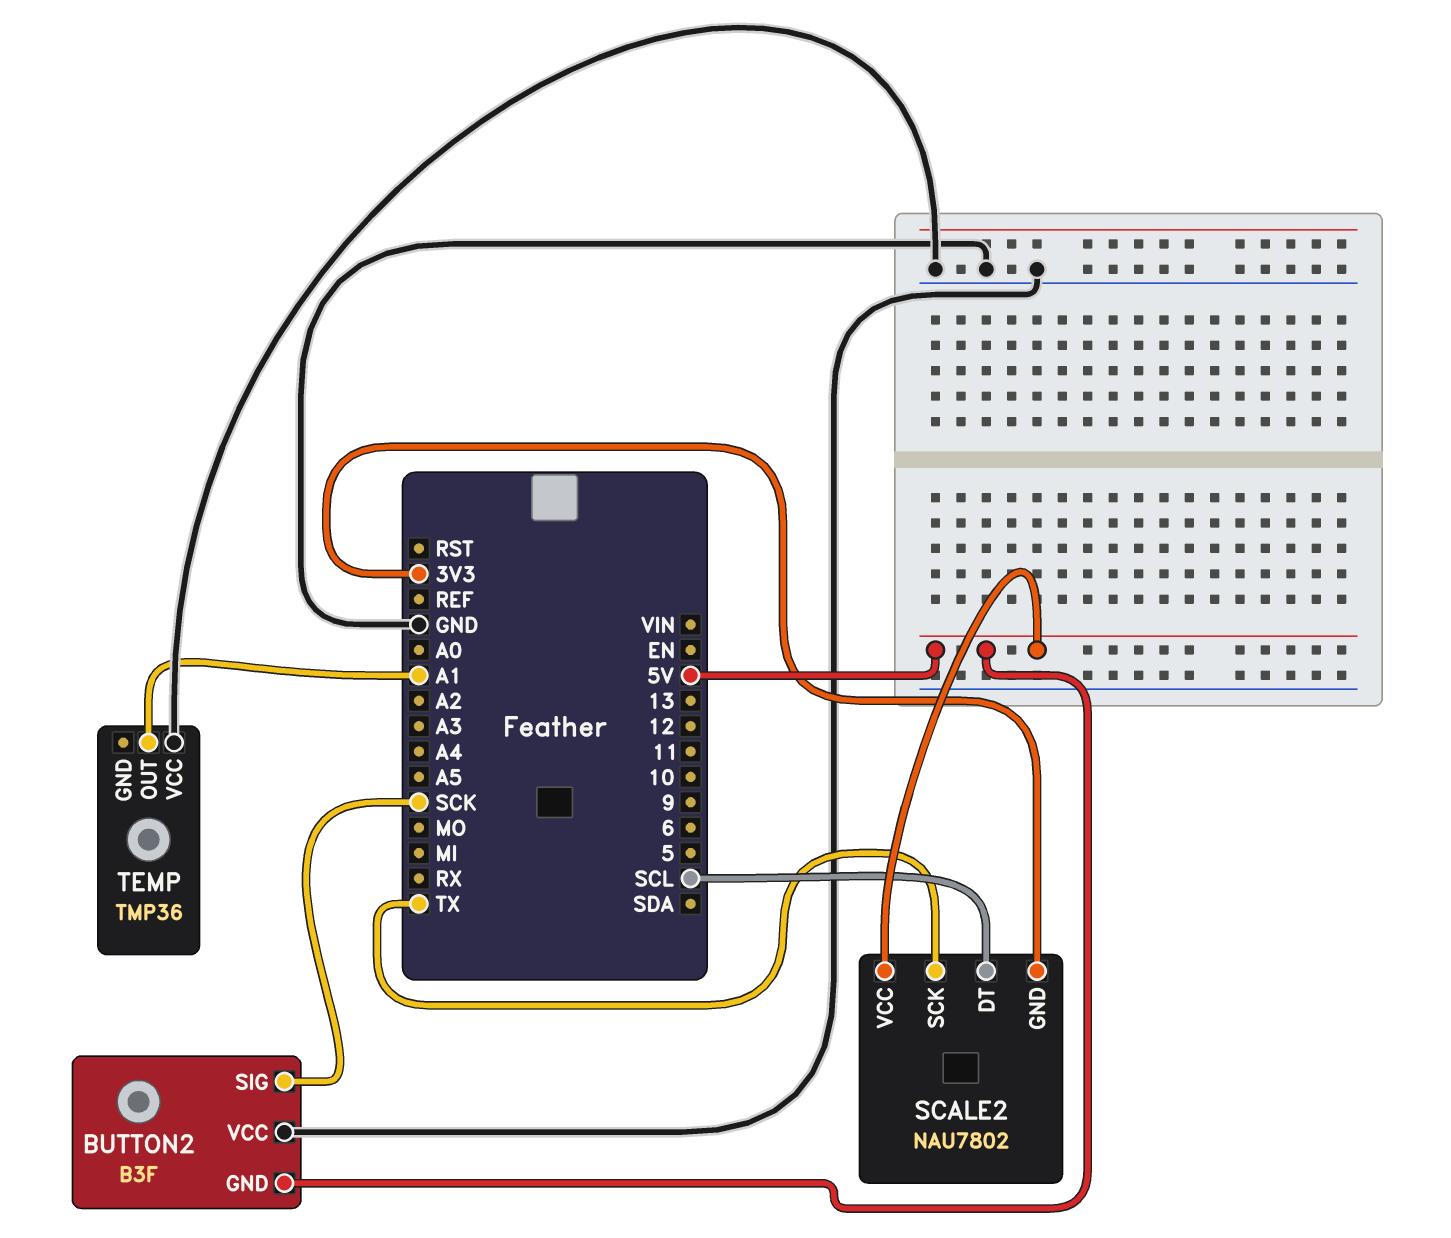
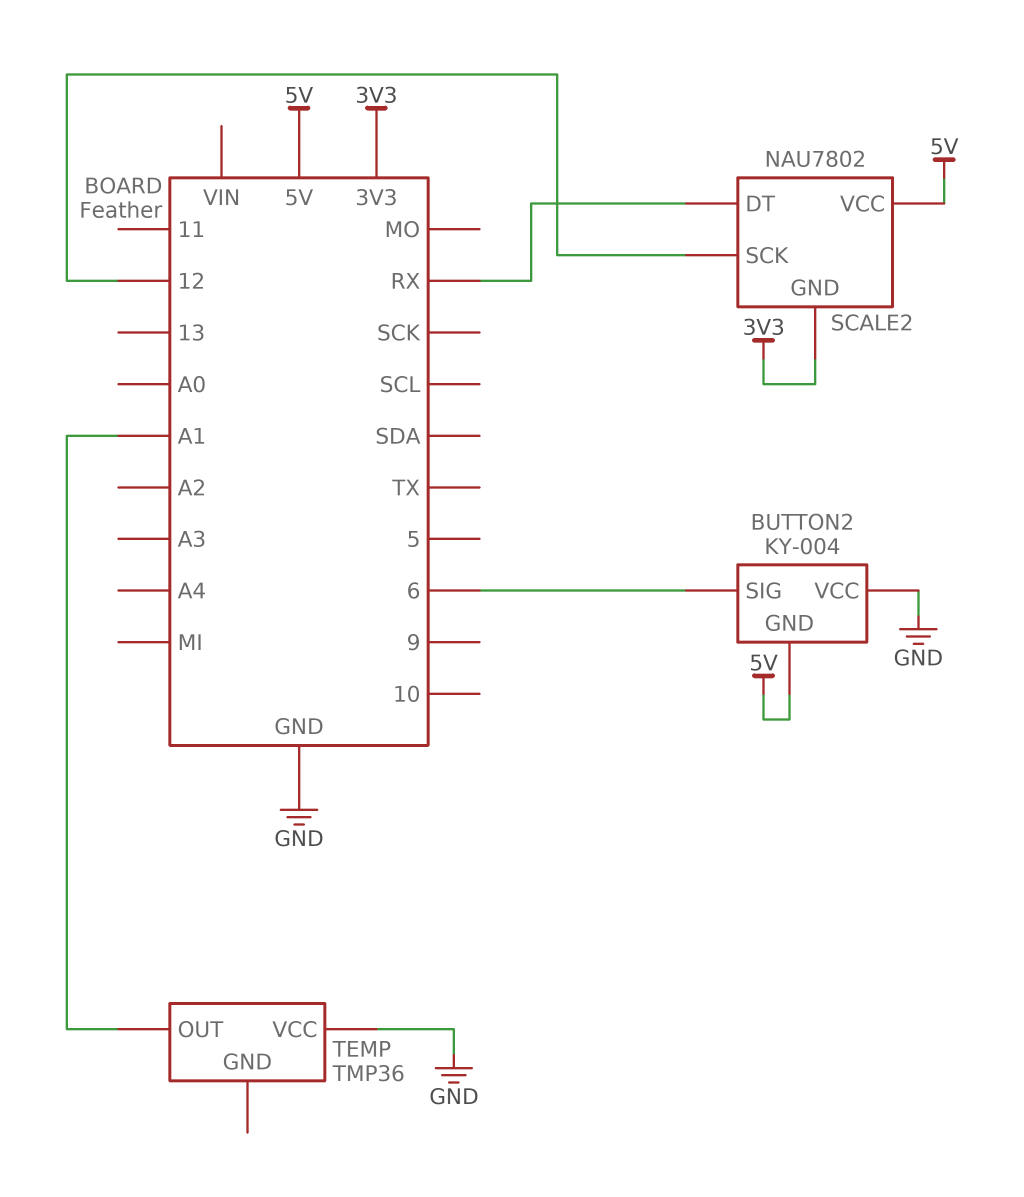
BUTTON2: B3F -> KY-004
BUTTON2 pin SIG: SCK -> 6
SCALE2 pin DT: SCL -> RX
SCALE2 pin SCK: TX -> 12

